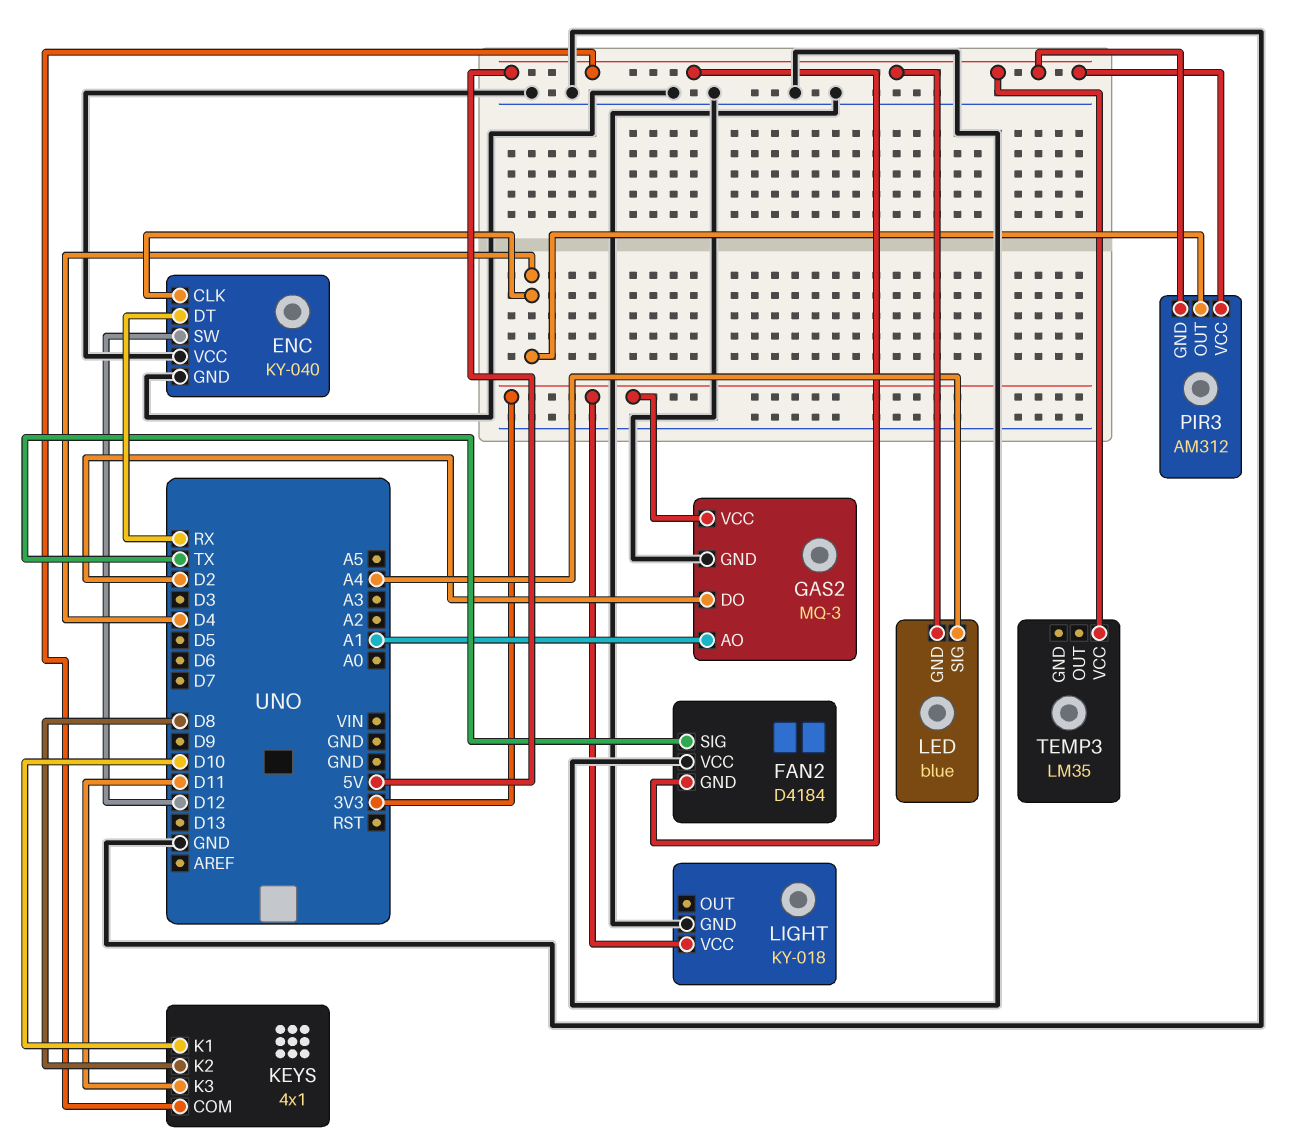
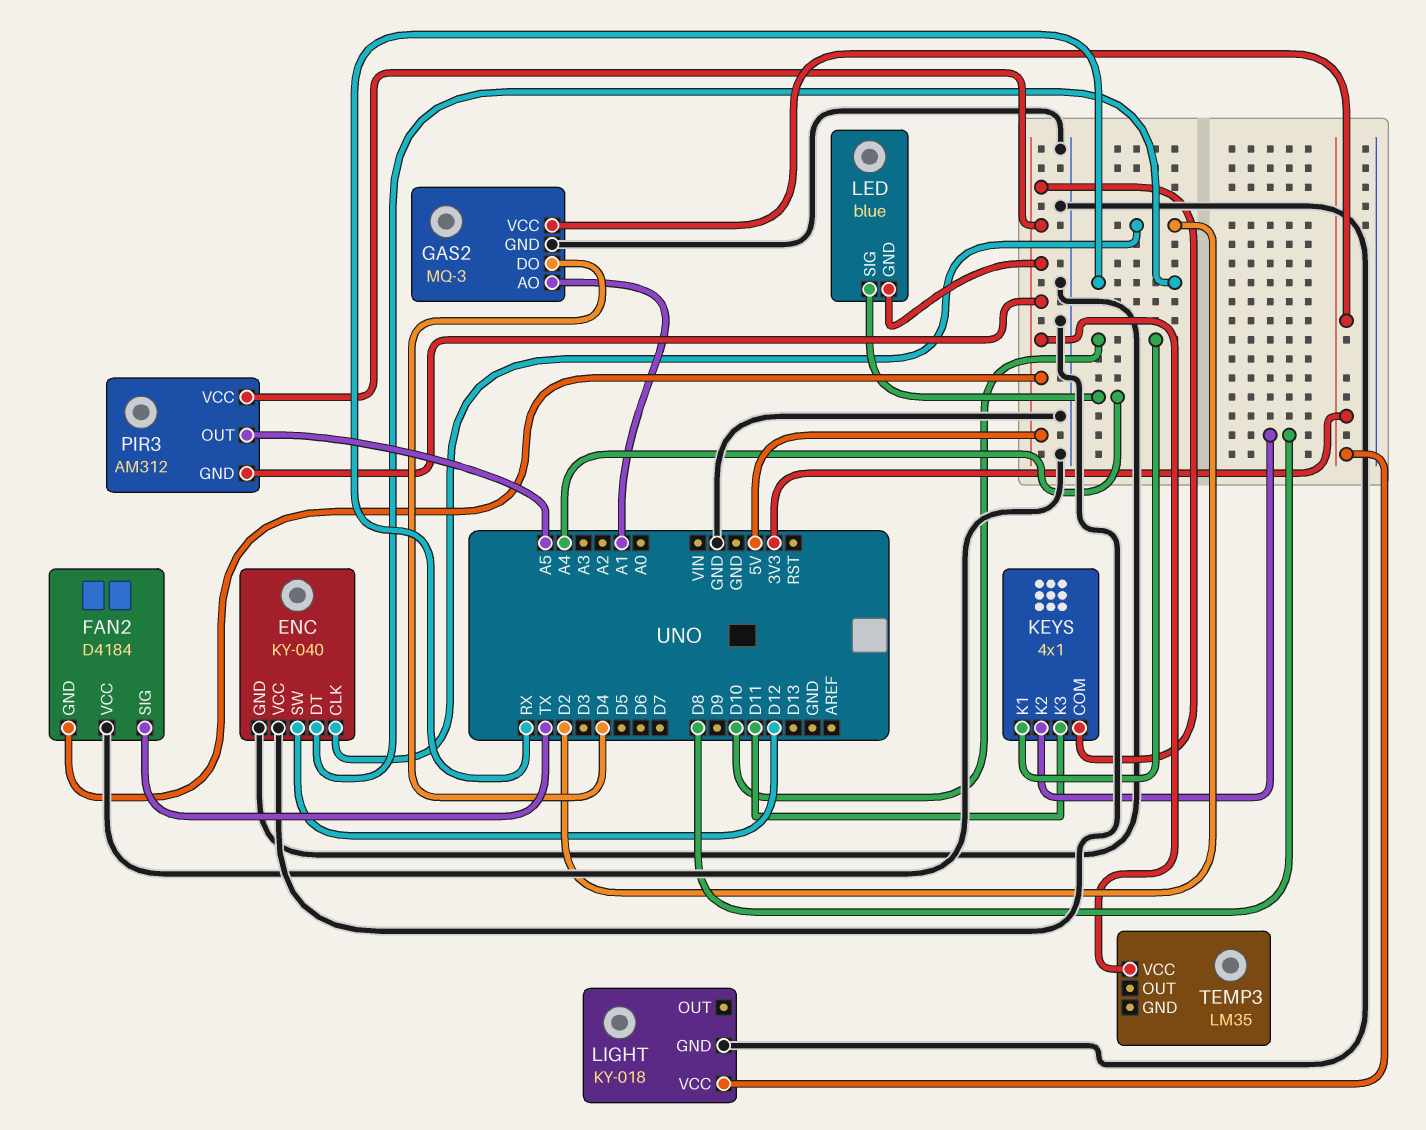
ENC pin CLK: D4 -> D2
GAS2 pin DO: D2 -> D4
PIR3 pin OUT: D4 -> A5

